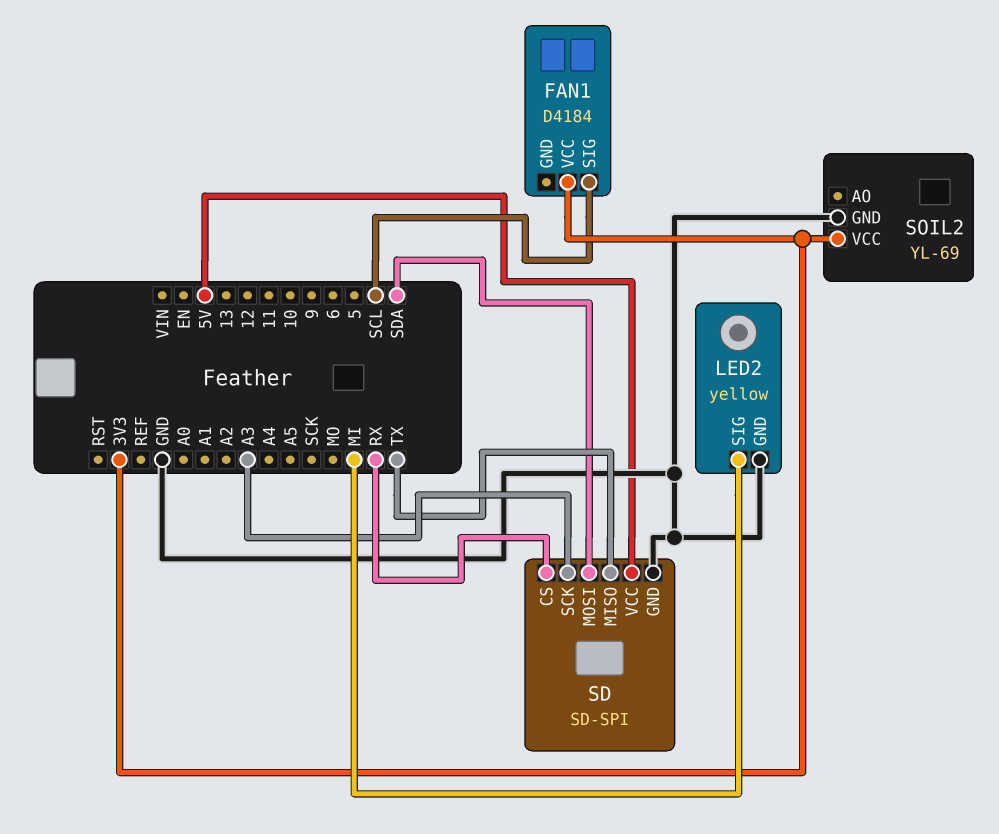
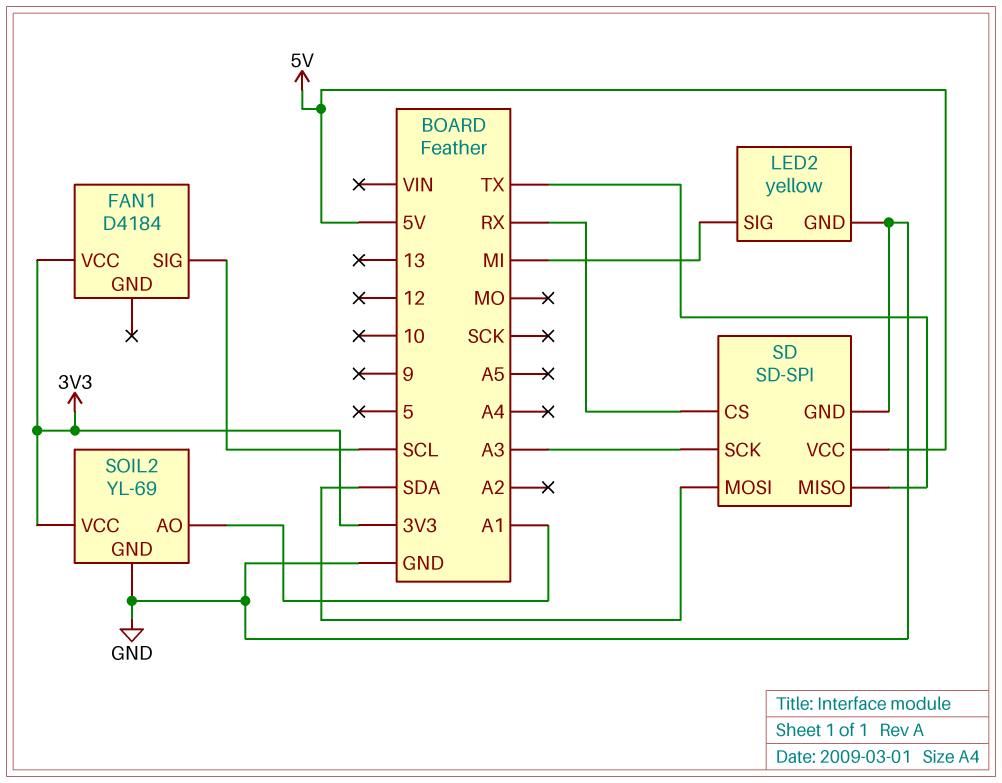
SOIL2 pin AO: none -> A1

